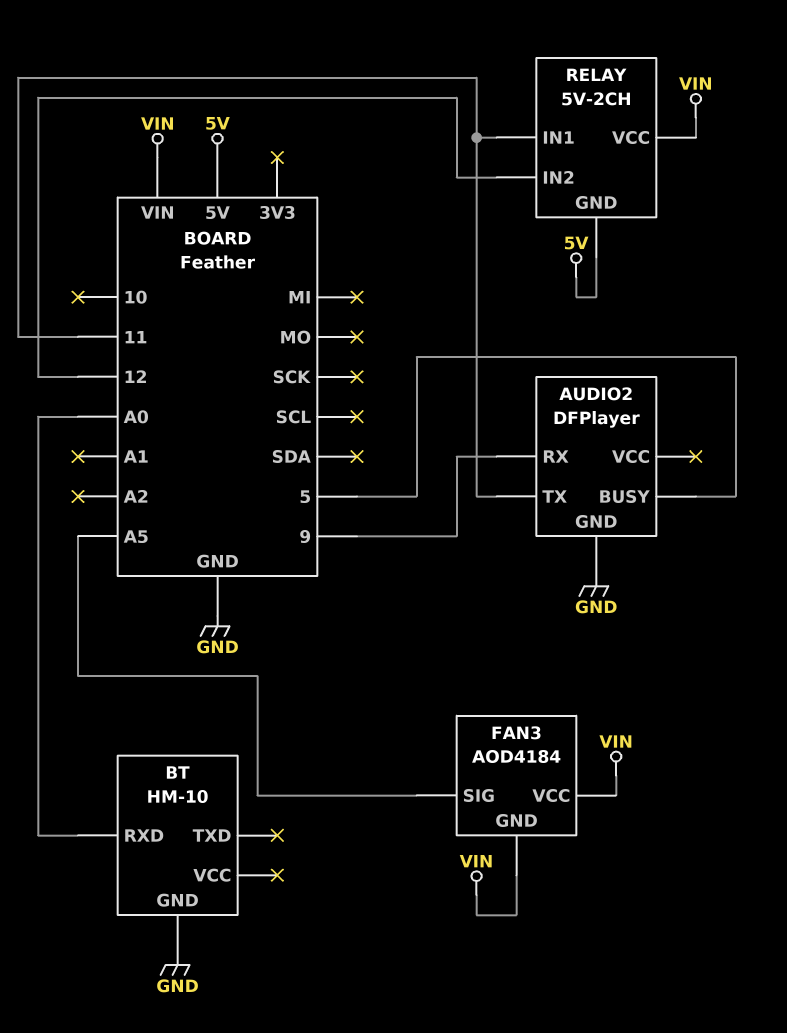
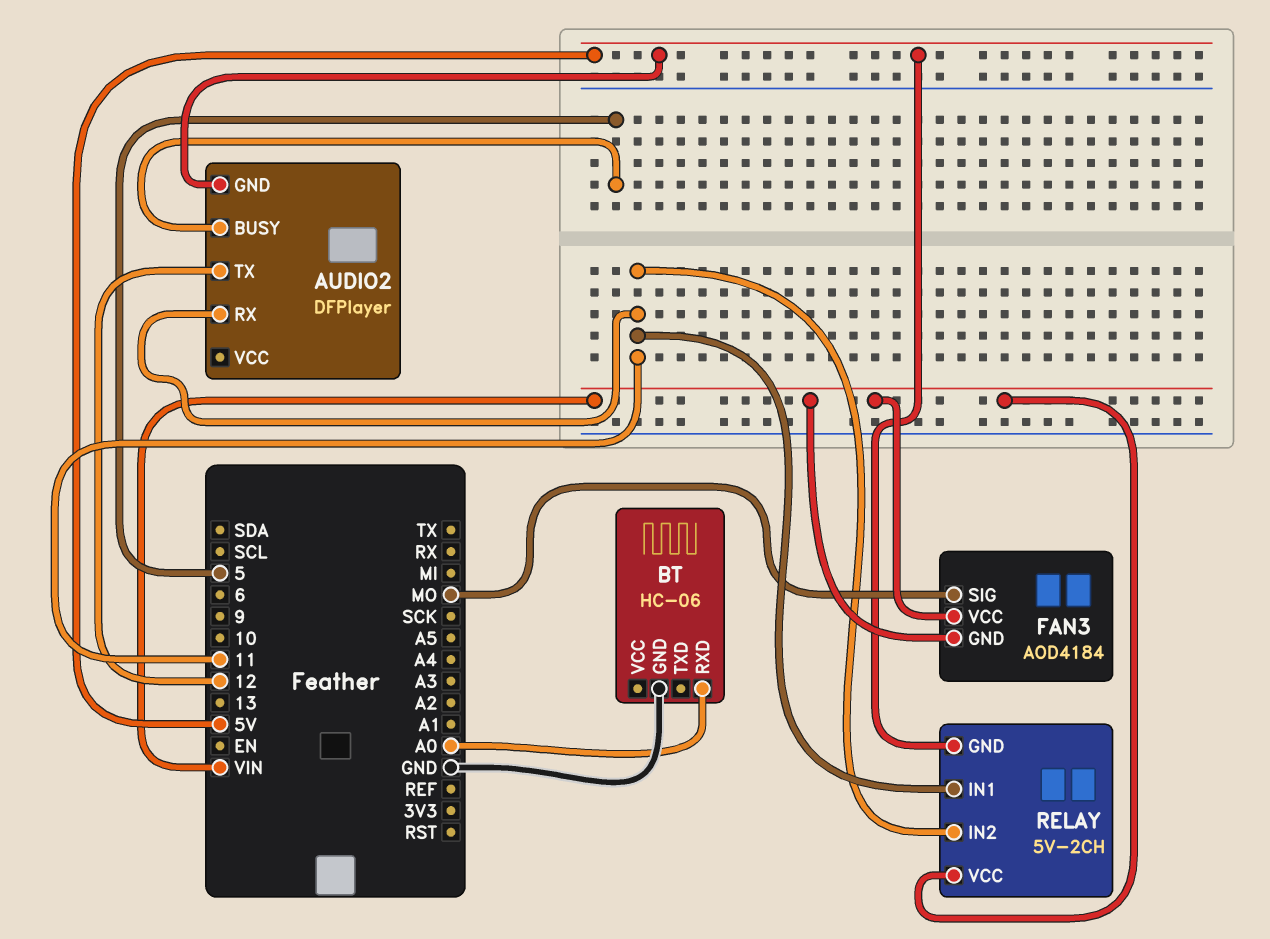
AUDIO2 pin GND: GND -> 5V
AUDIO2 pin RX: 9 -> 11
AUDIO2 pin TX: 11 -> 12
BT: HM-10 -> HC-06
FAN3 pin SIG: A5 -> MO
RELAY pin IN2: 12 -> 11

